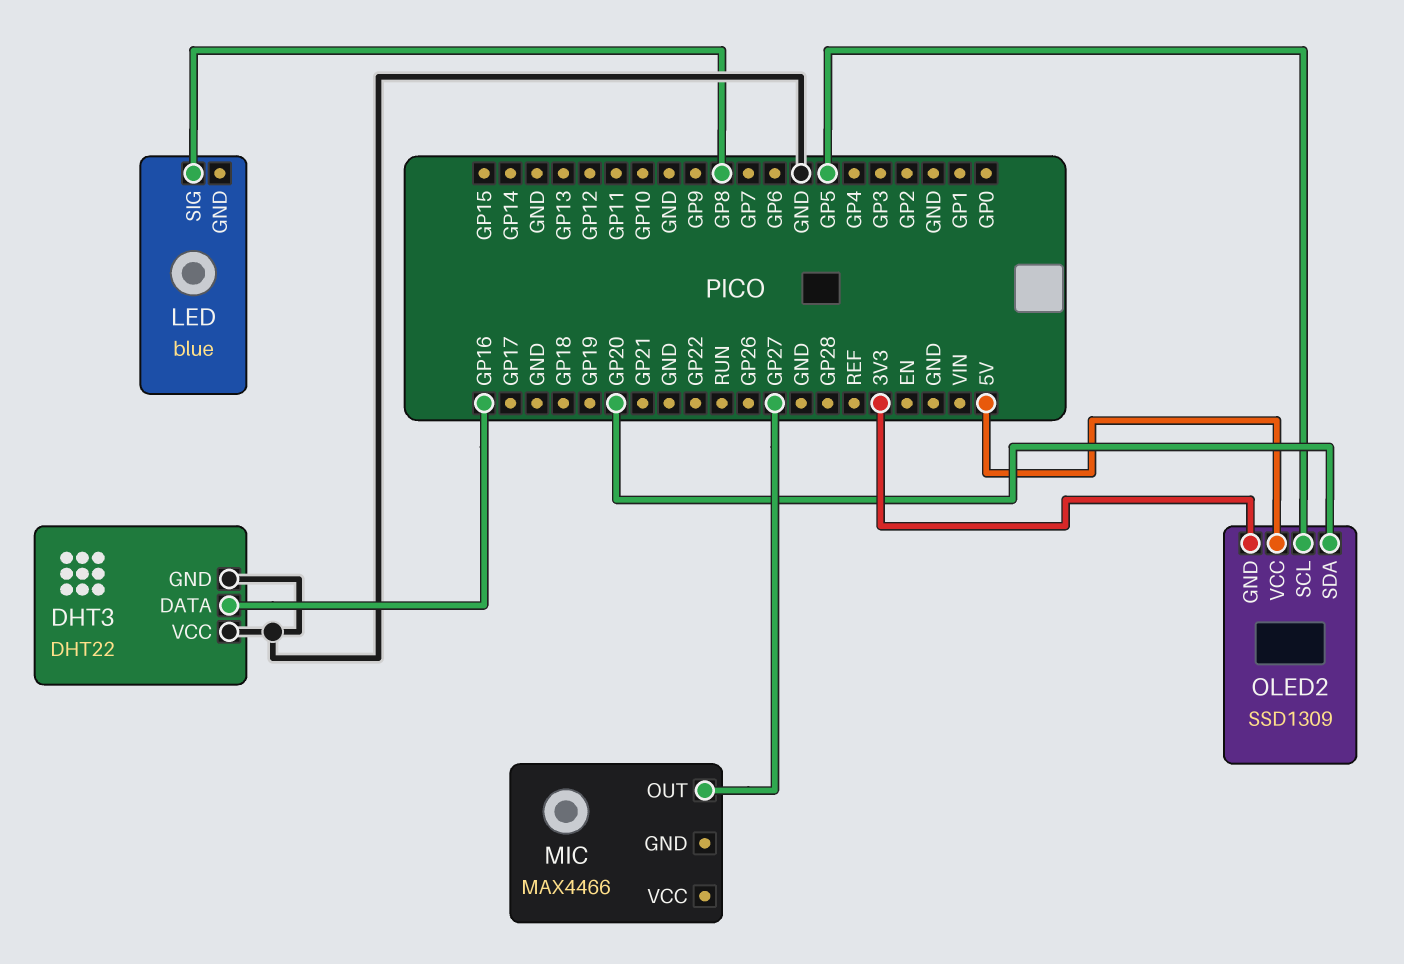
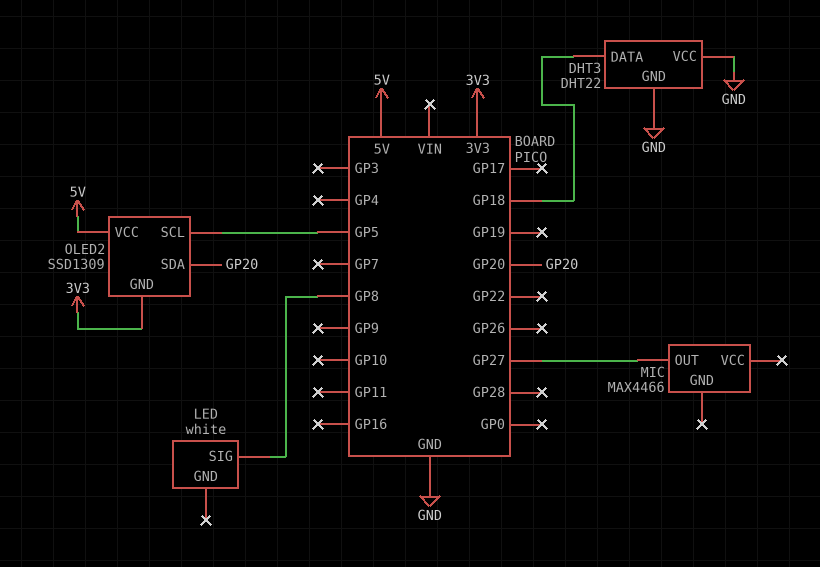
DHT3 pin DATA: GP16 -> GP18
LED: blue -> white

